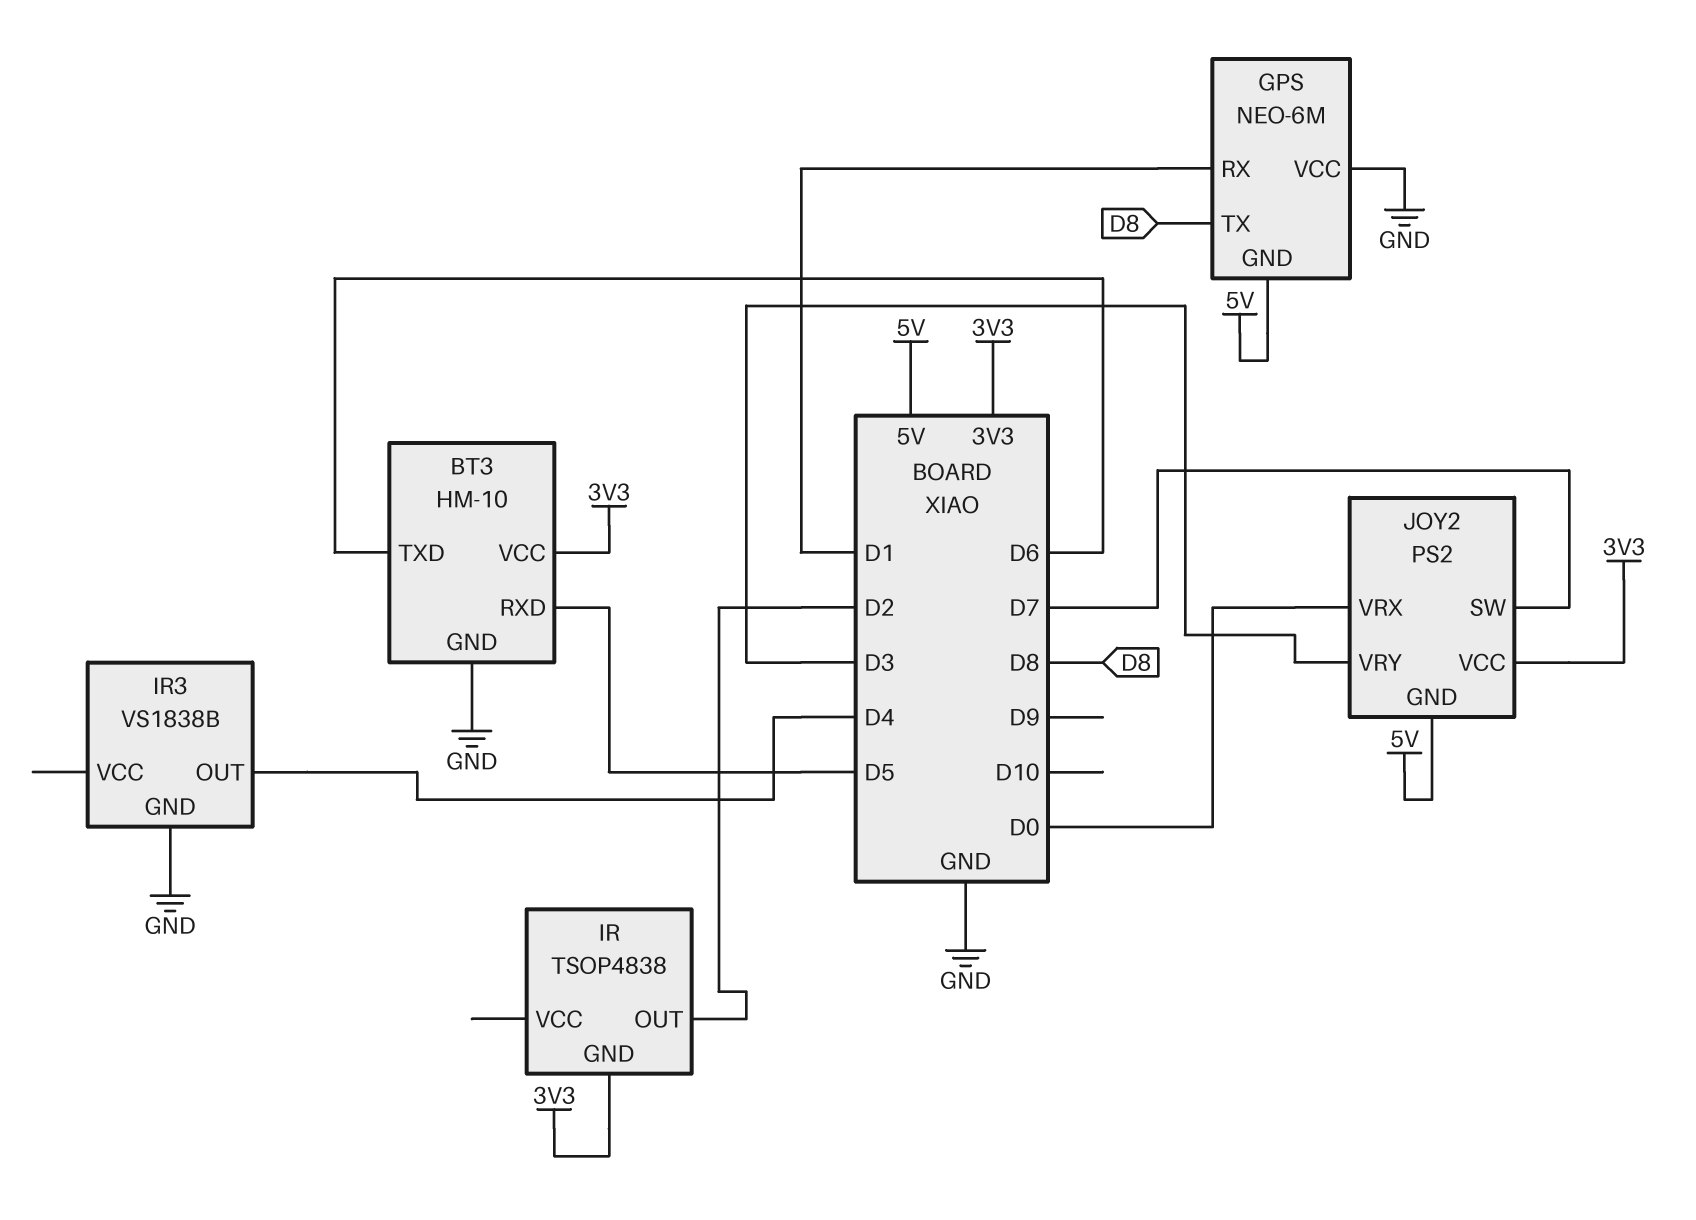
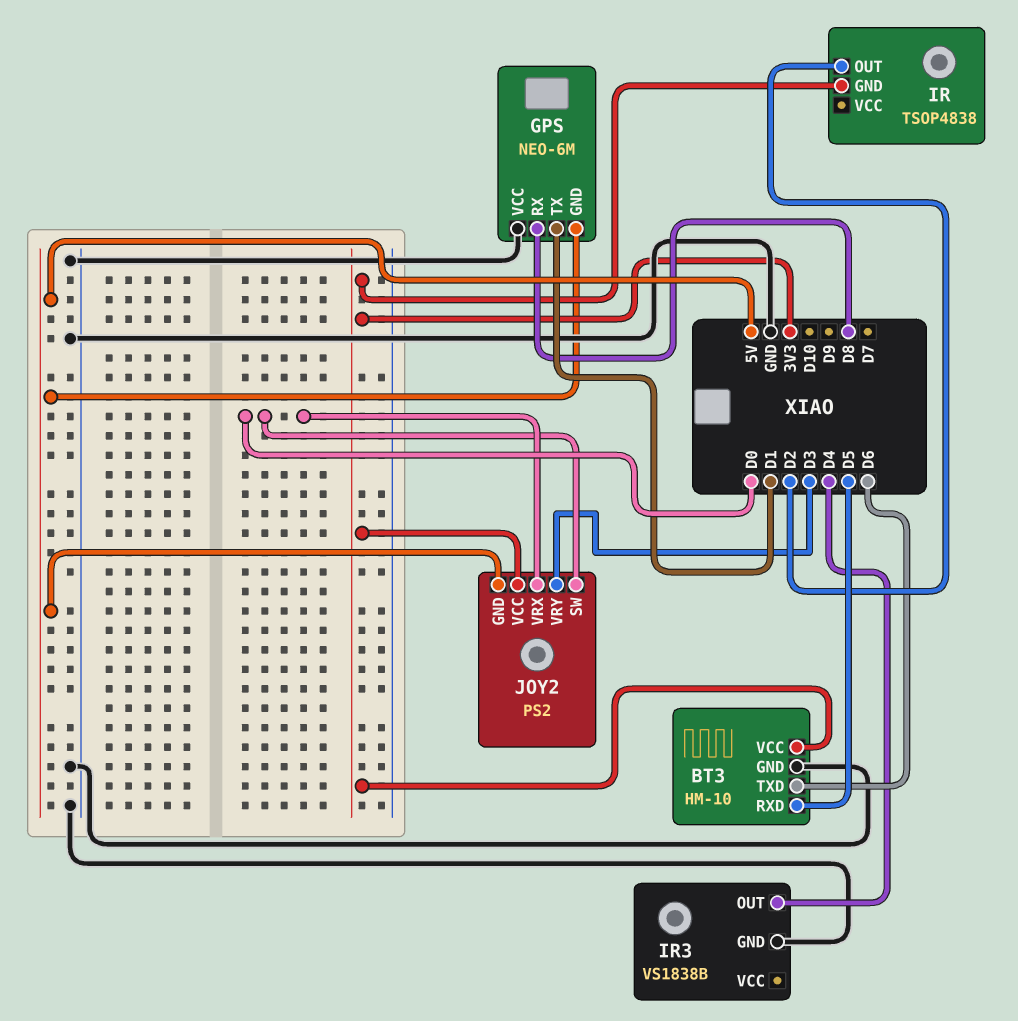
GPS pin RX: D1 -> D8
GPS pin TX: D8 -> D1
JOY2 pin SW: D7 -> D0

